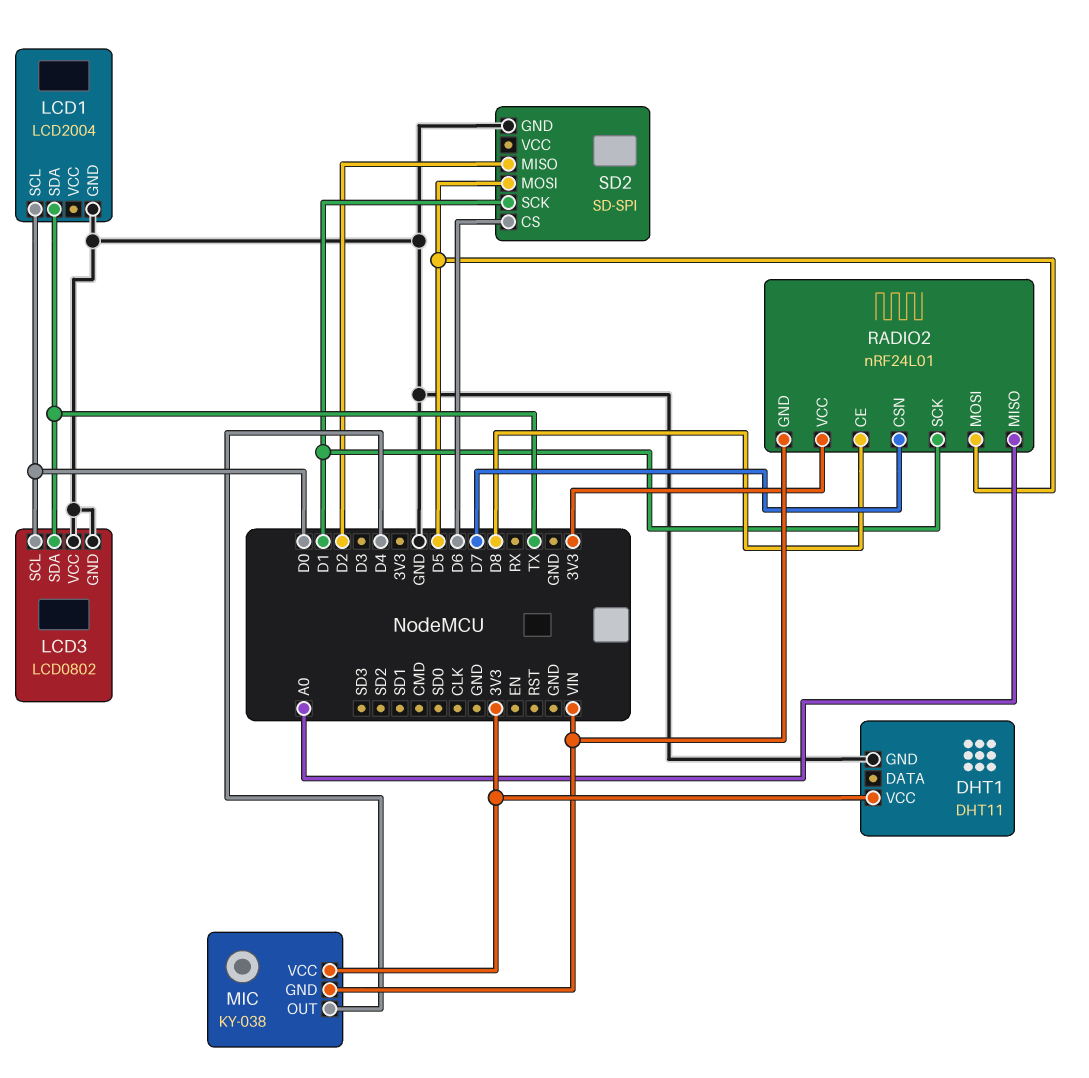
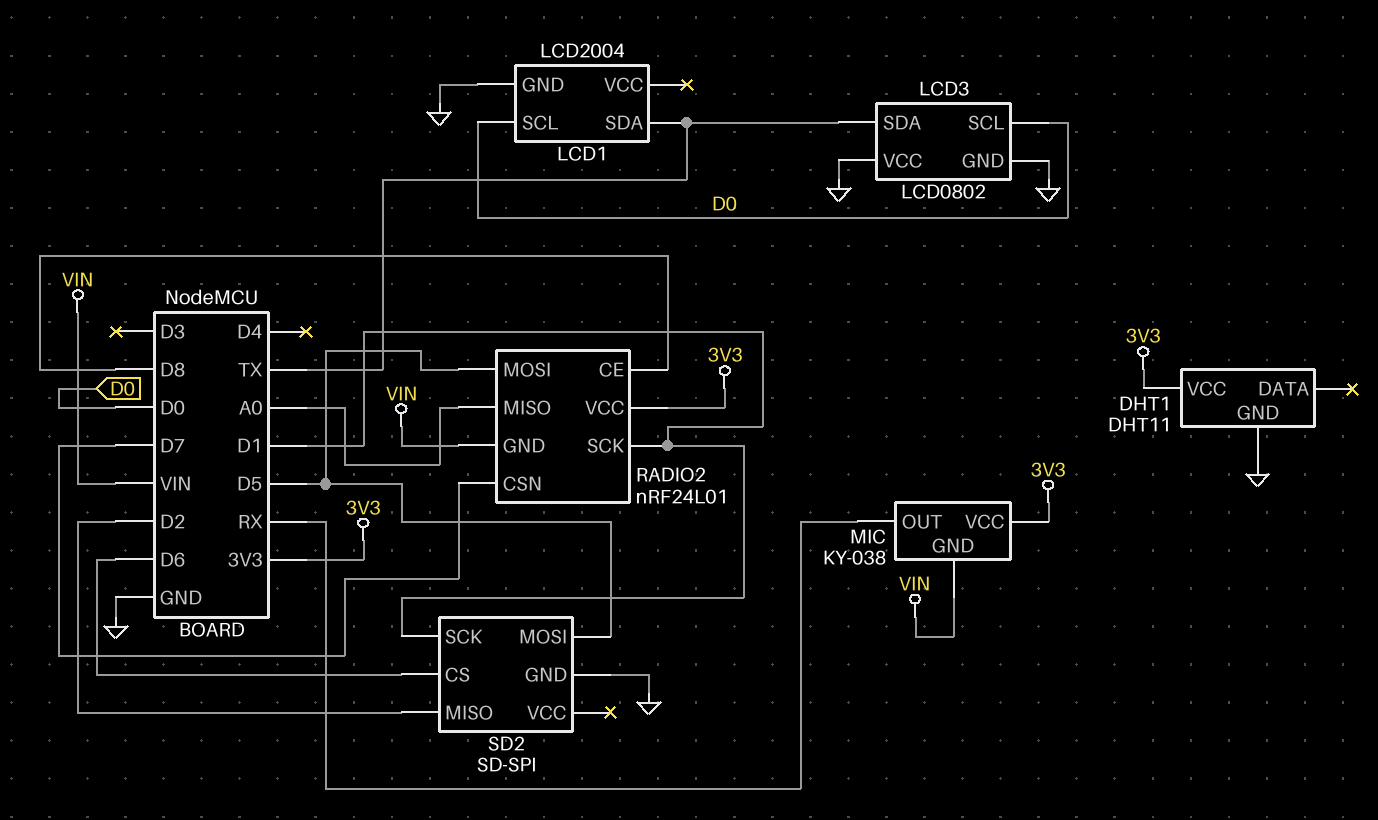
MIC pin OUT: D4 -> RX

